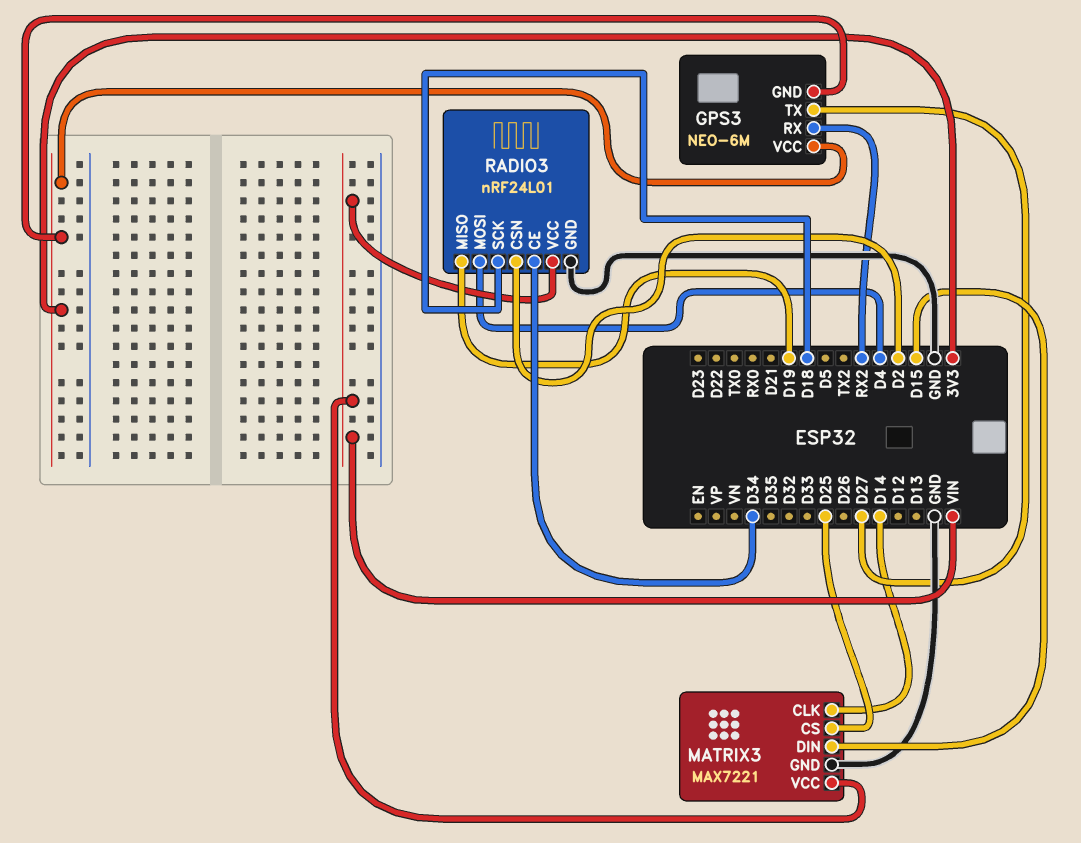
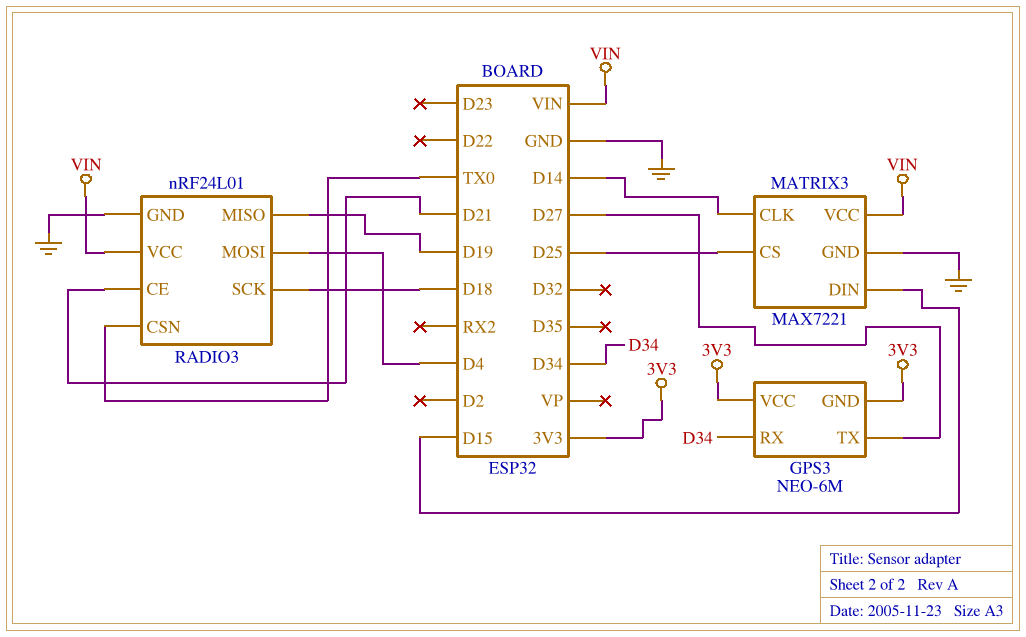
GPS3 pin RX: RX2 -> D34
RADIO3 pin CE: D34 -> D21
RADIO3 pin CSN: D2 -> TX0

